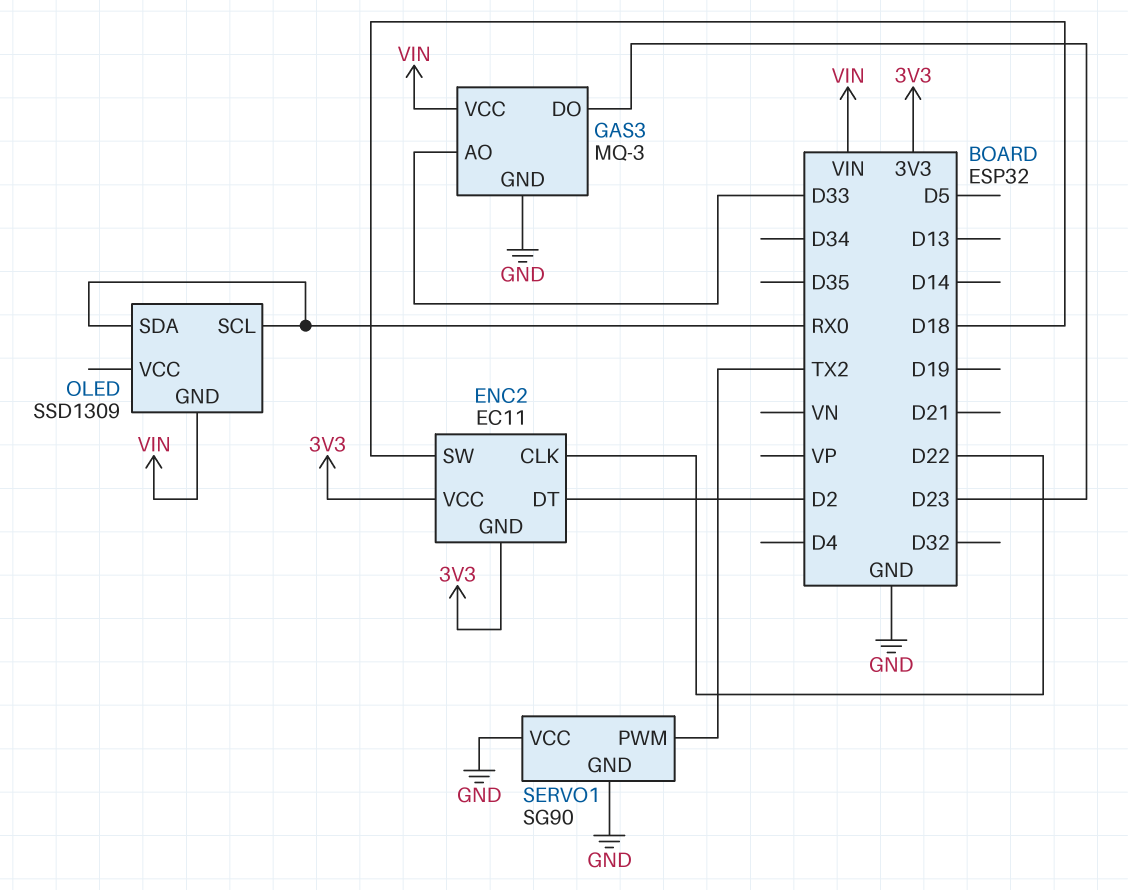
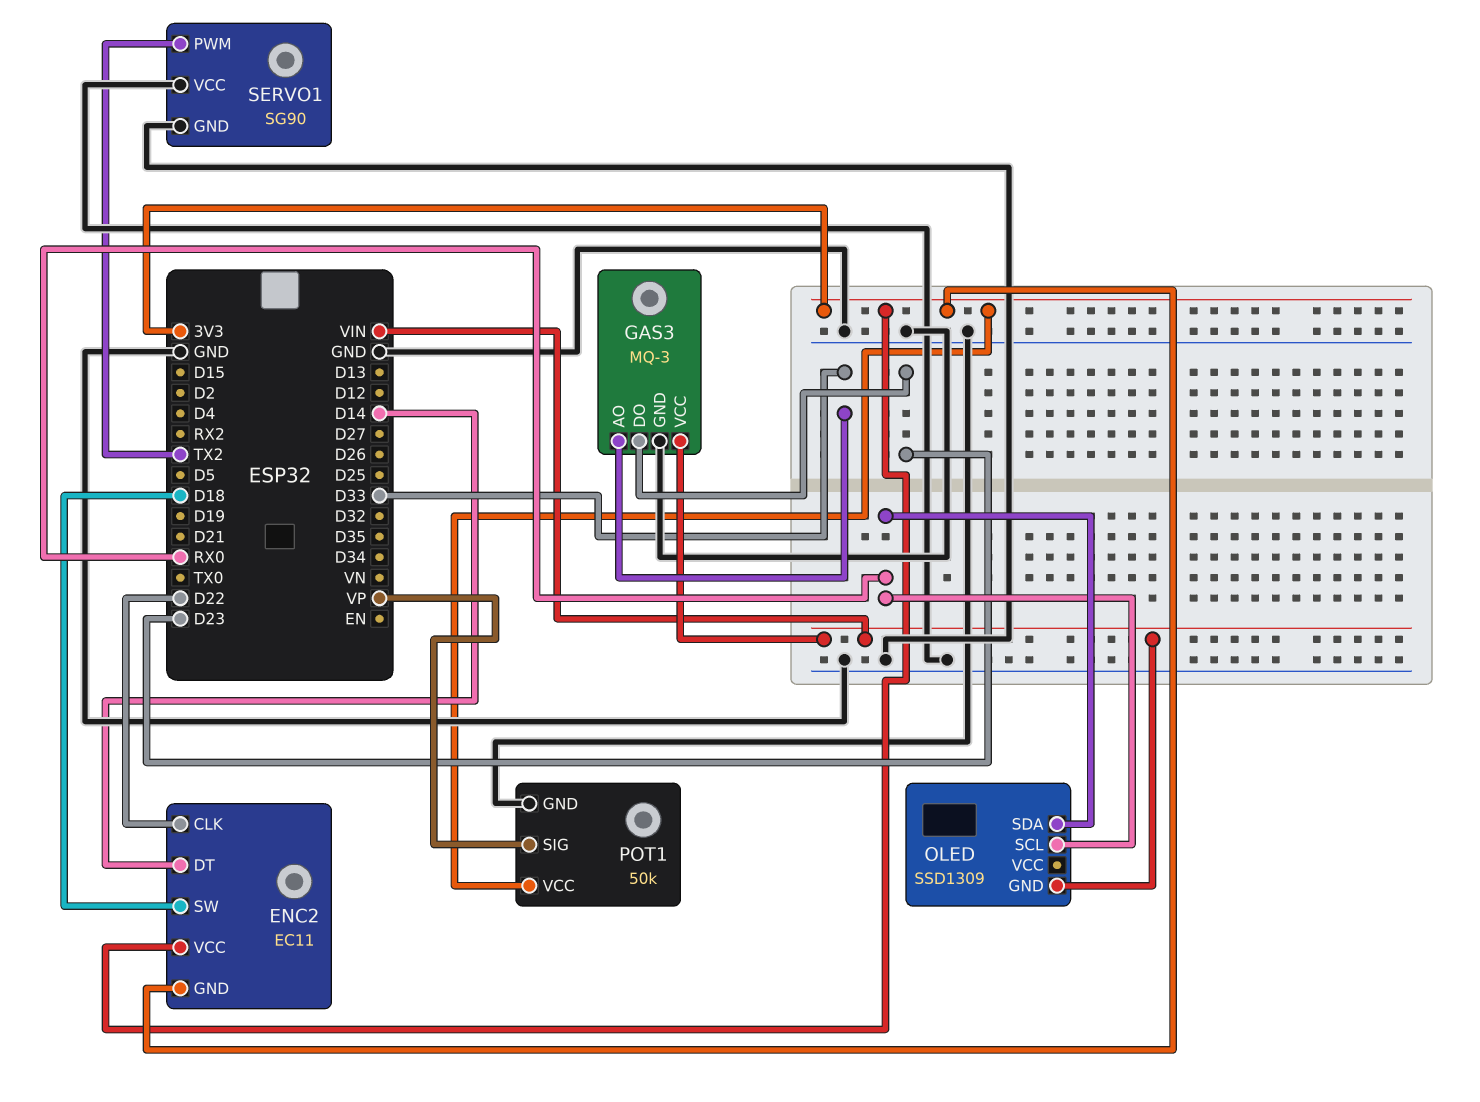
ENC2 pin DT: D2 -> D14
POT1: none -> 50k
POT1 pin GND: none -> GND
POT1 pin SIG: none -> VP
POT1 pin VCC: none -> 3V3

